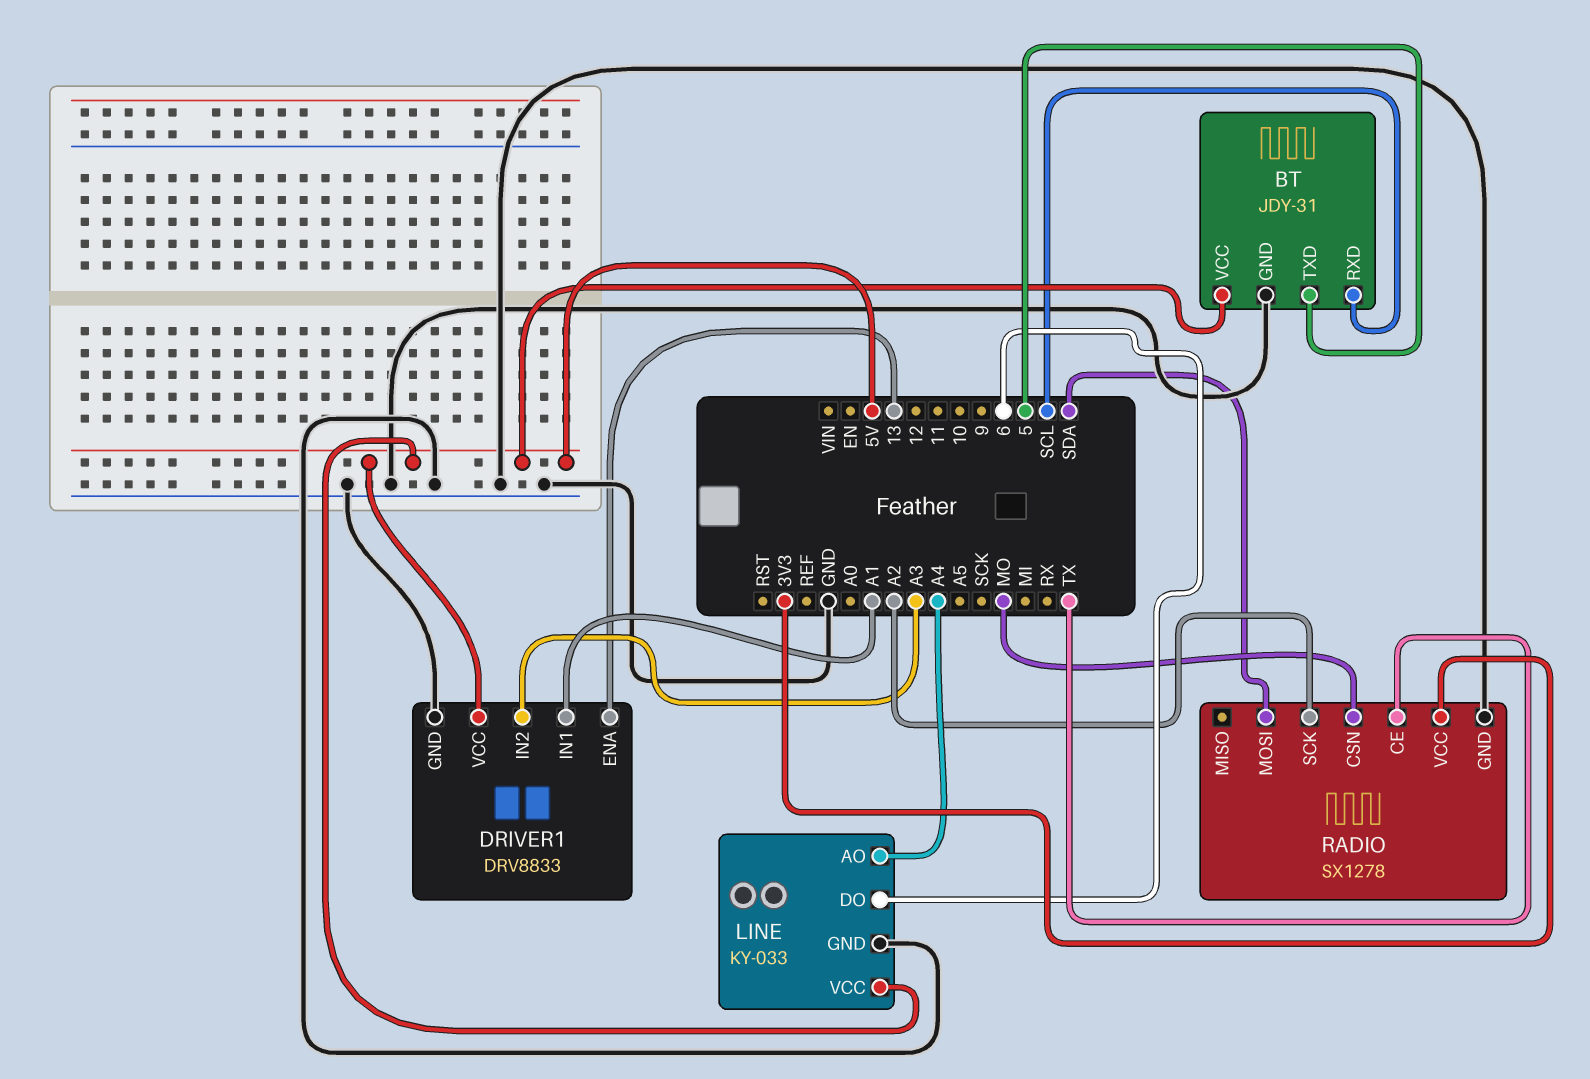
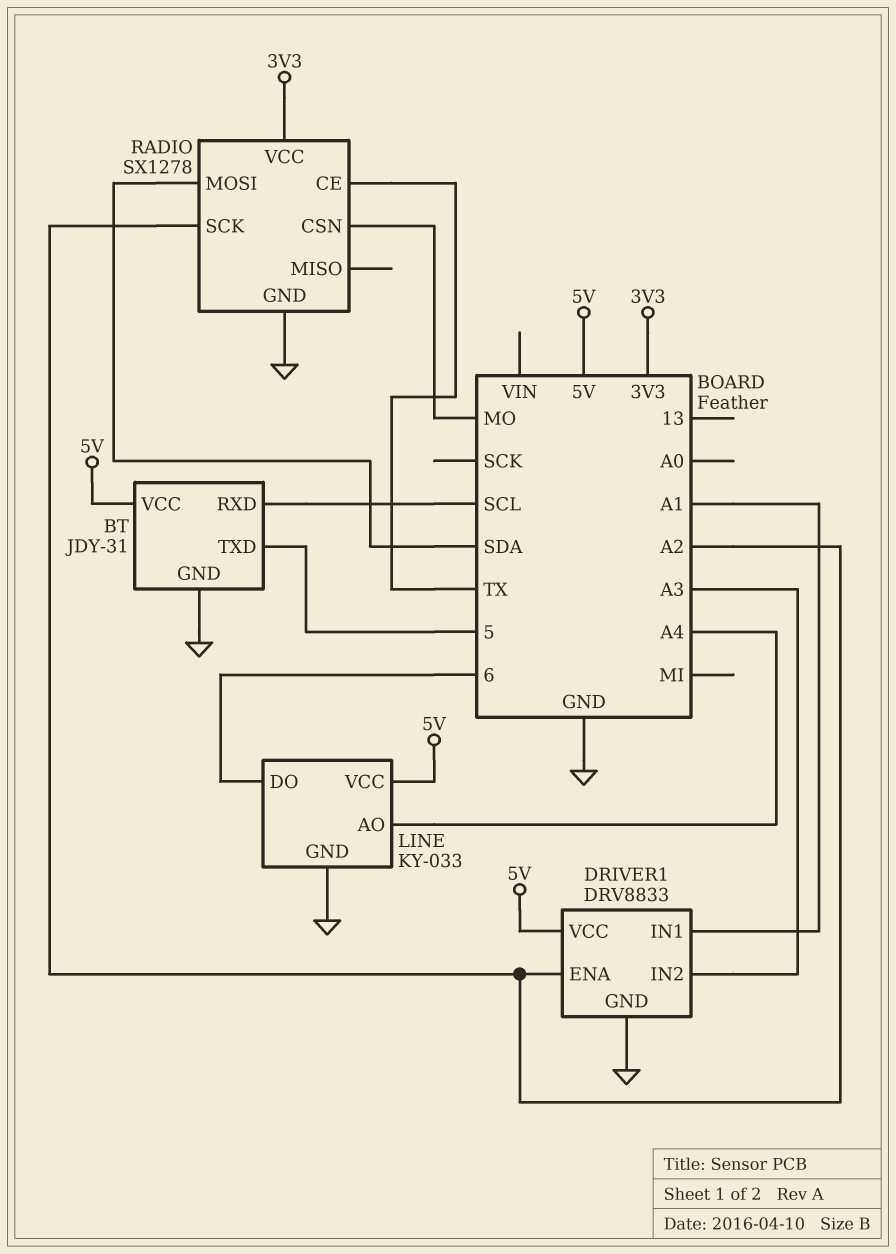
DRIVER1 pin ENA: 13 -> A2

